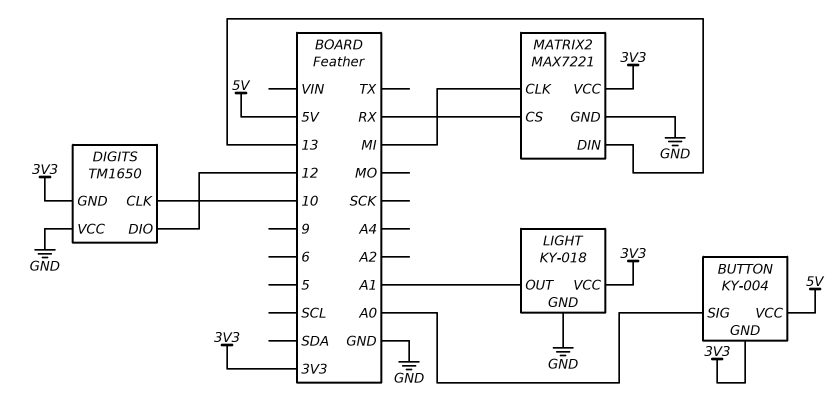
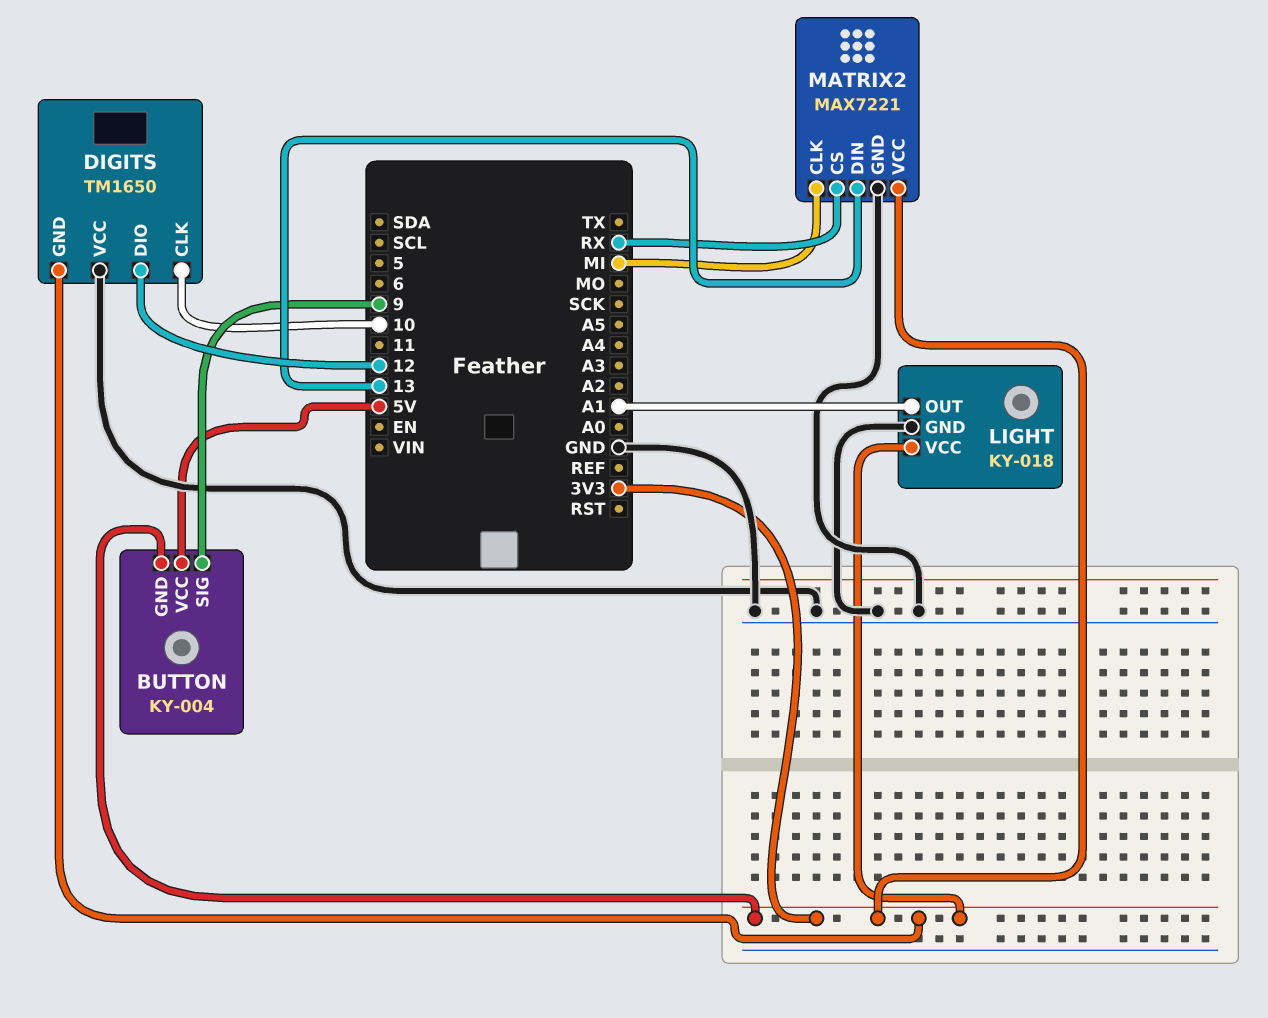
BUTTON pin SIG: A0 -> 9

